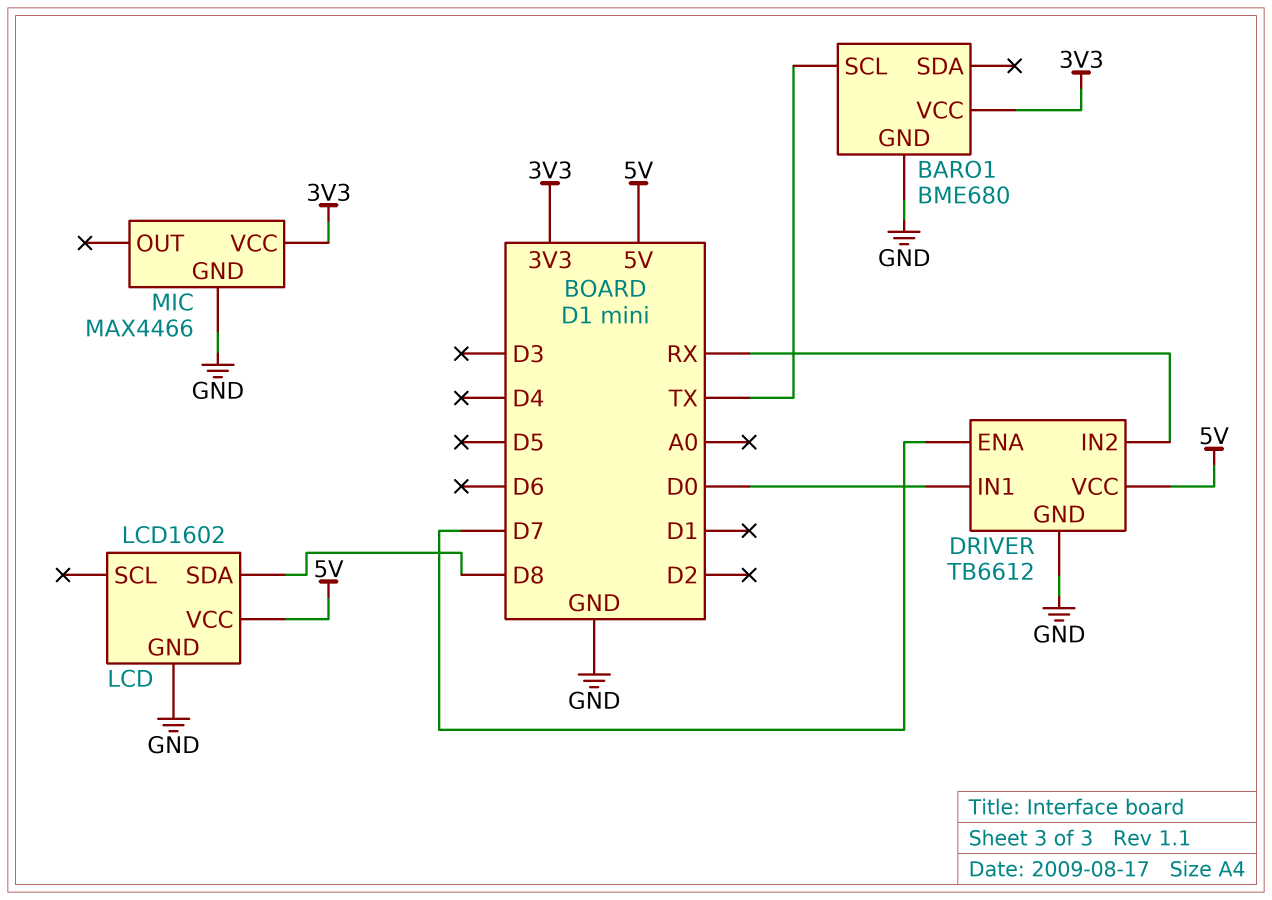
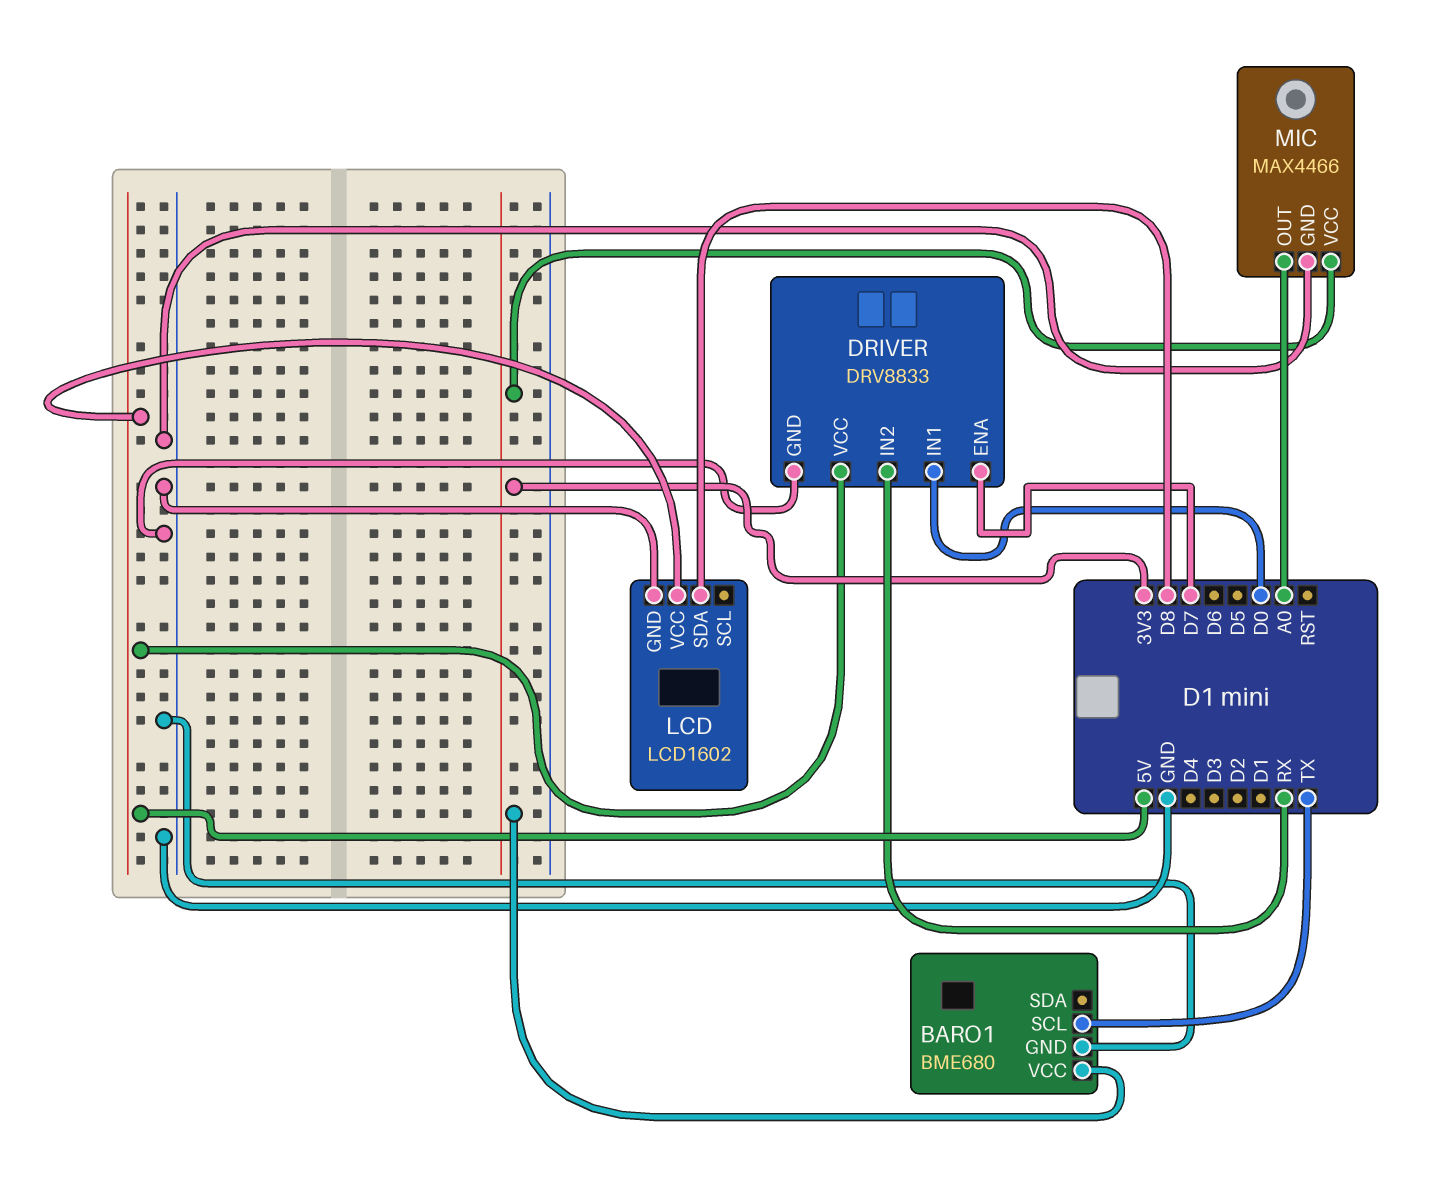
DRIVER: TB6612 -> DRV8833
MIC pin OUT: none -> A0

